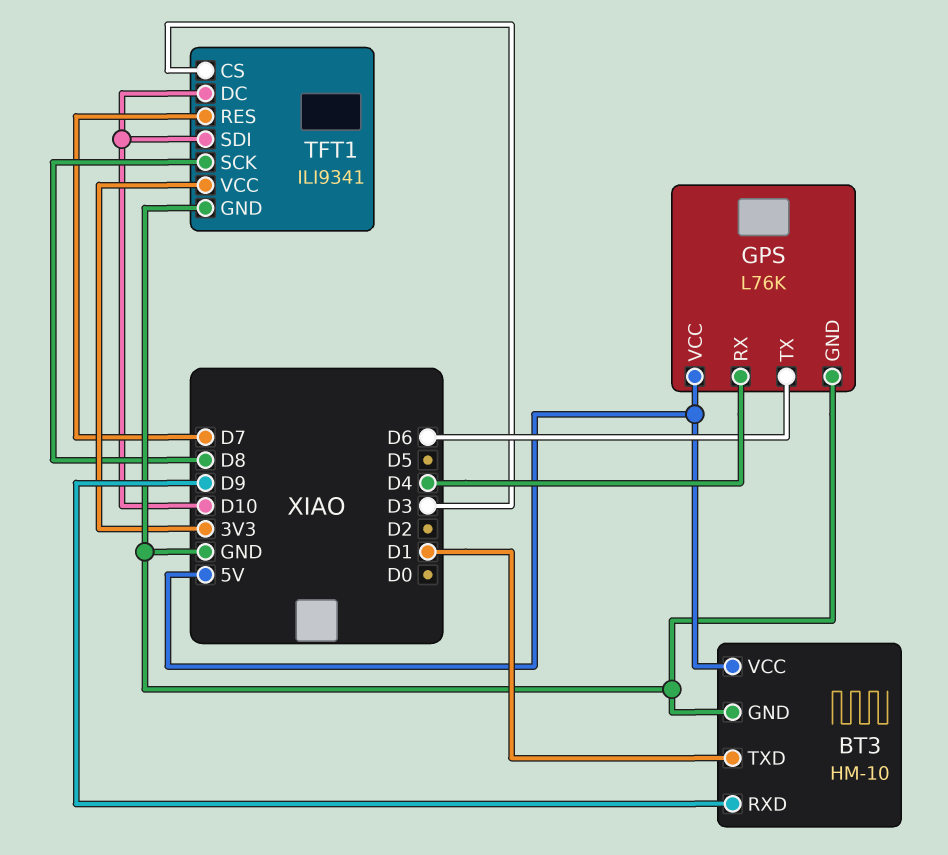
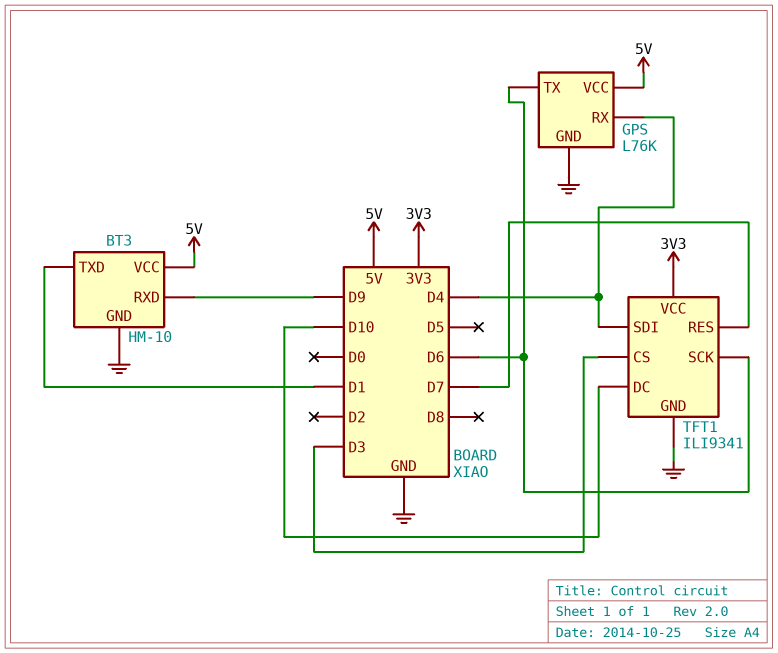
TFT1 pin SCK: D8 -> D6
TFT1 pin SDI: D10 -> D4

